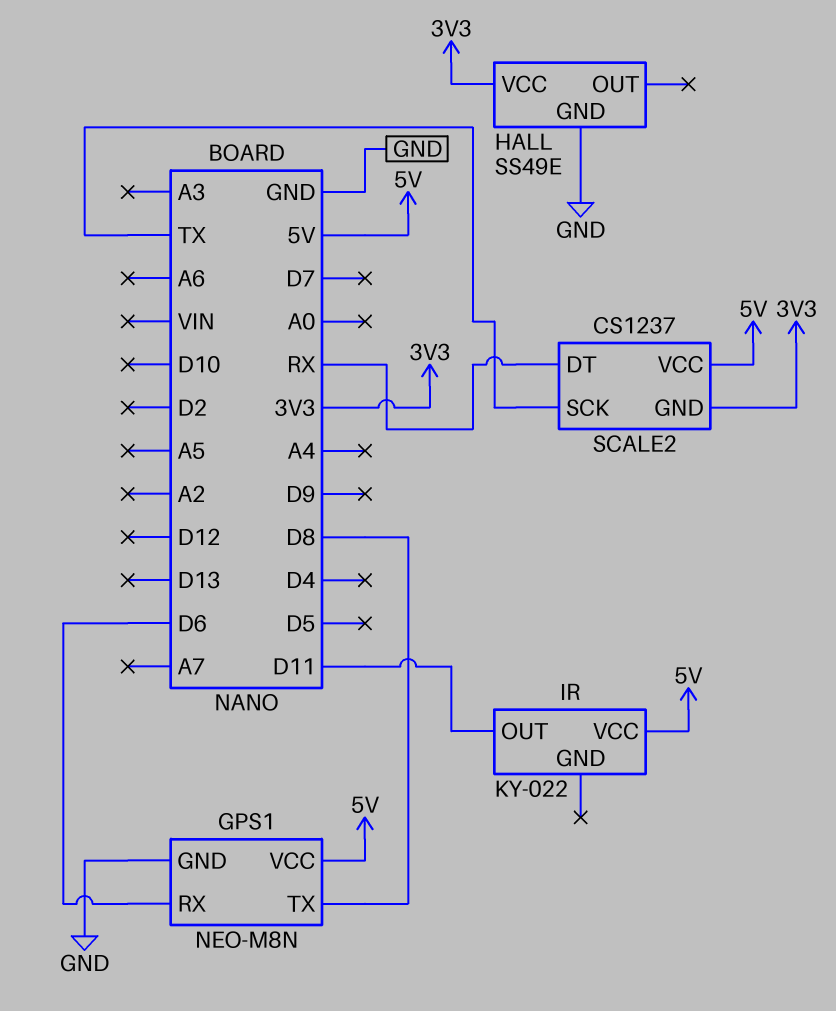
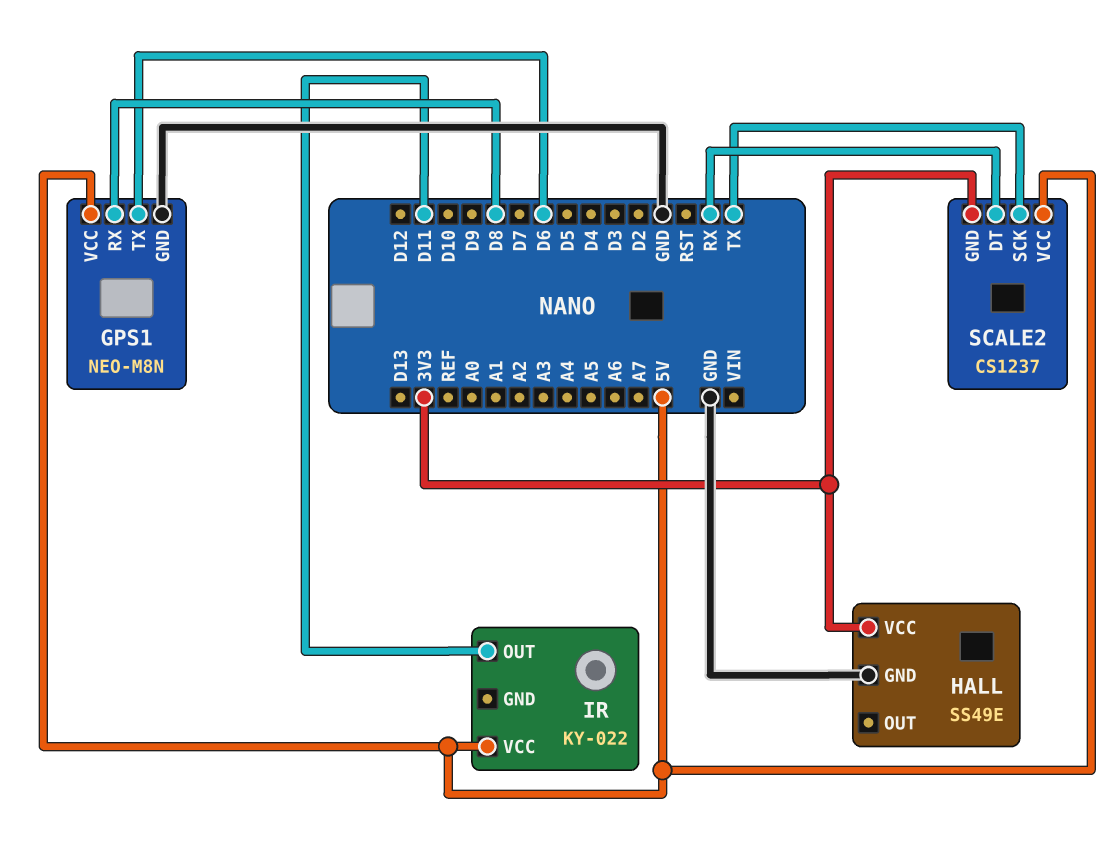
GPS1 pin RX: D6 -> D8
GPS1 pin TX: D8 -> D6

